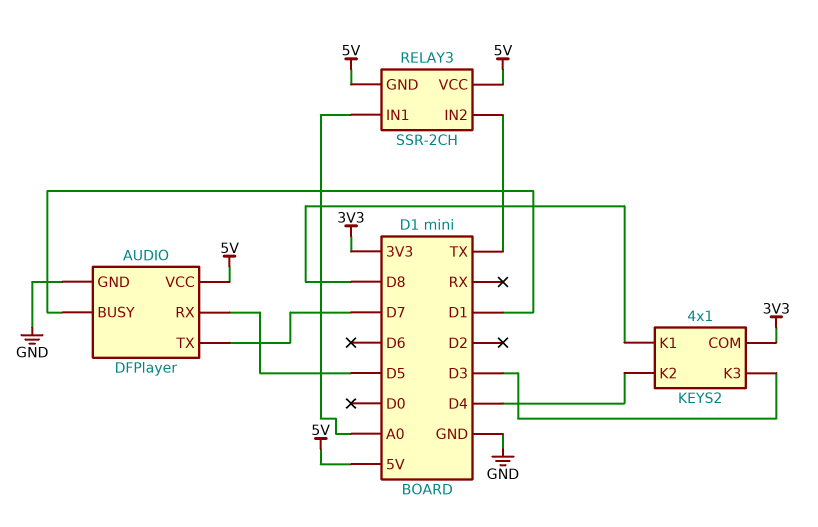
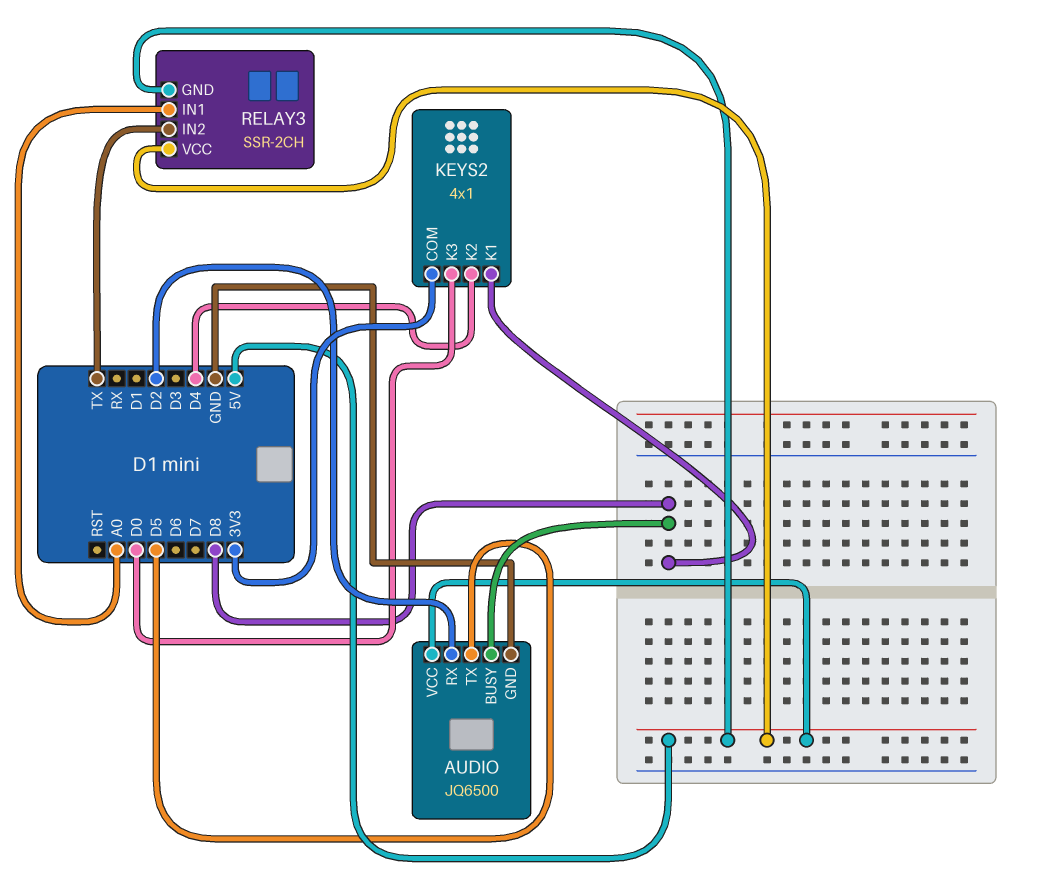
AUDIO: DFPlayer -> JQ6500
AUDIO pin BUSY: D1 -> D8
AUDIO pin RX: D5 -> D2
AUDIO pin TX: D7 -> D5
KEYS2 pin K3: D3 -> D0

